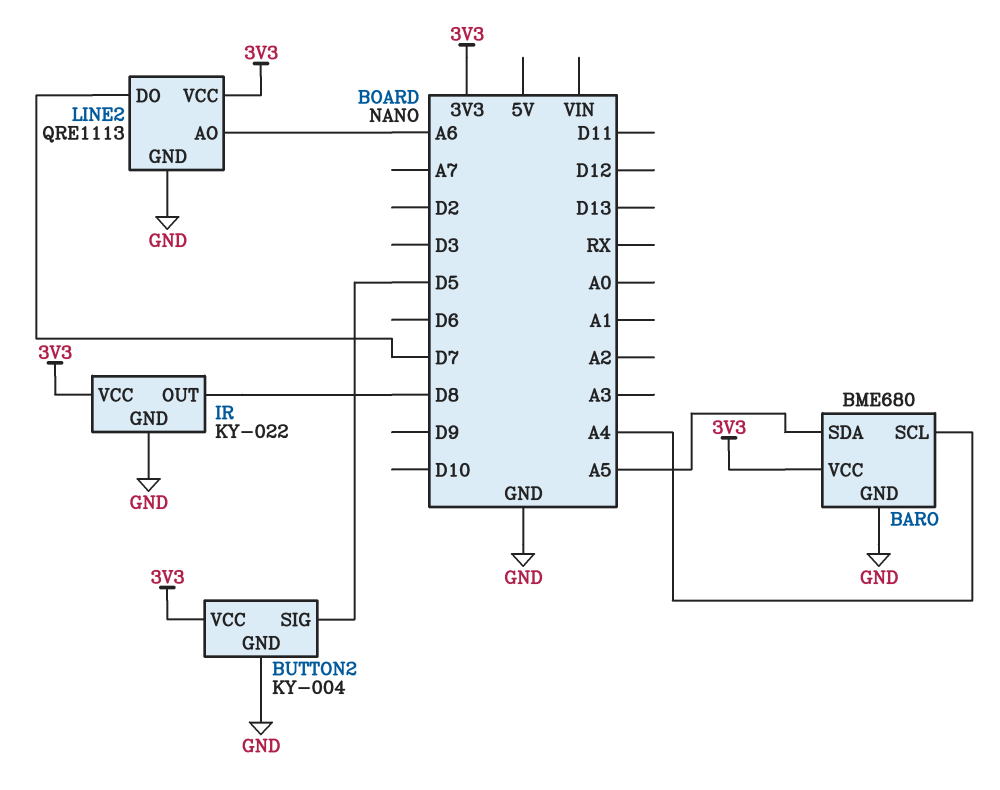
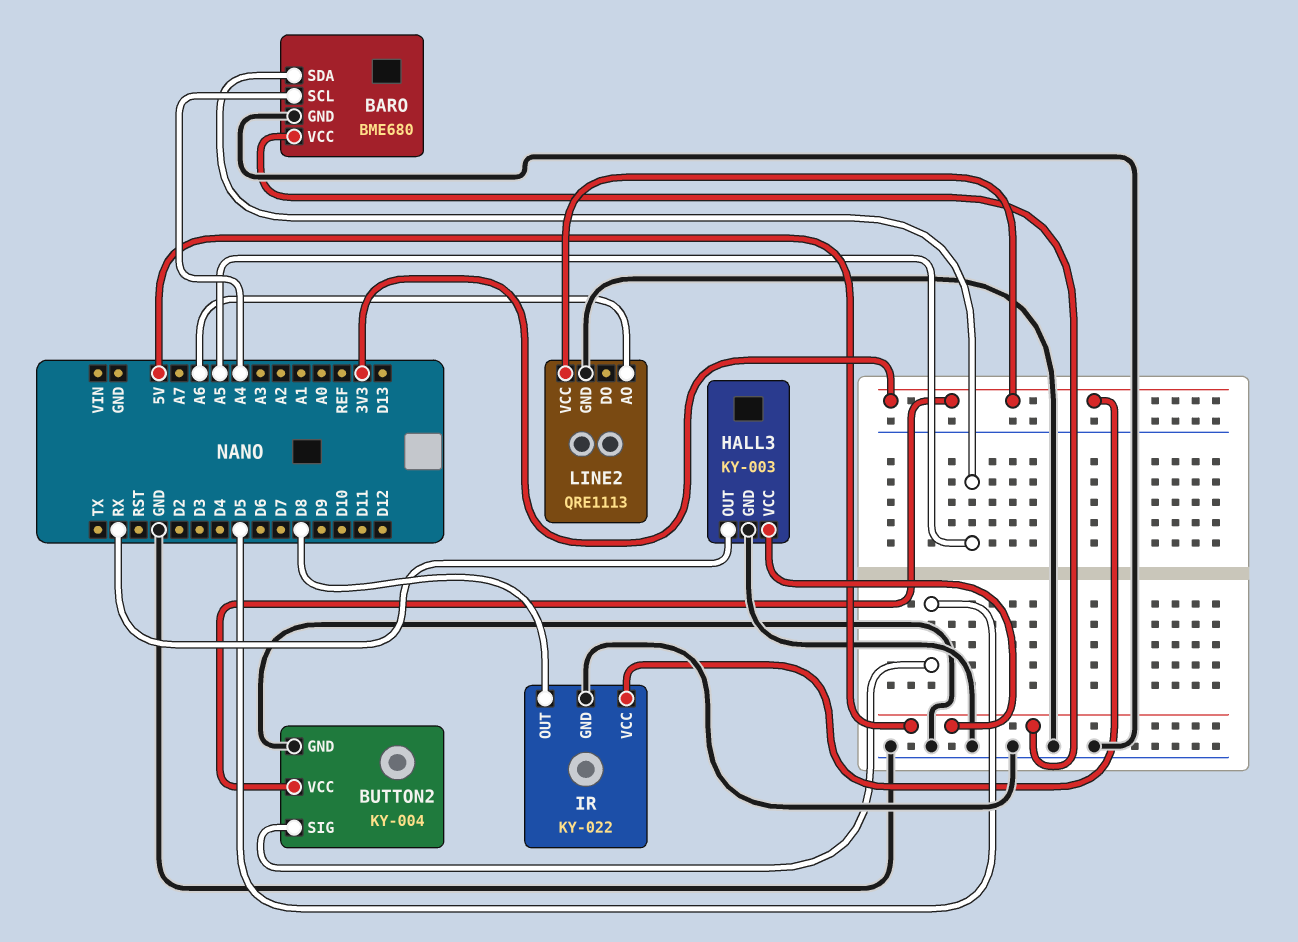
BARO pin VCC: 3V3 -> 5V
HALL3: none -> KY-003
HALL3 pin GND: none -> GND
HALL3 pin OUT: none -> RX
HALL3 pin VCC: none -> 5V
LINE2 pin DO: D7 -> none

